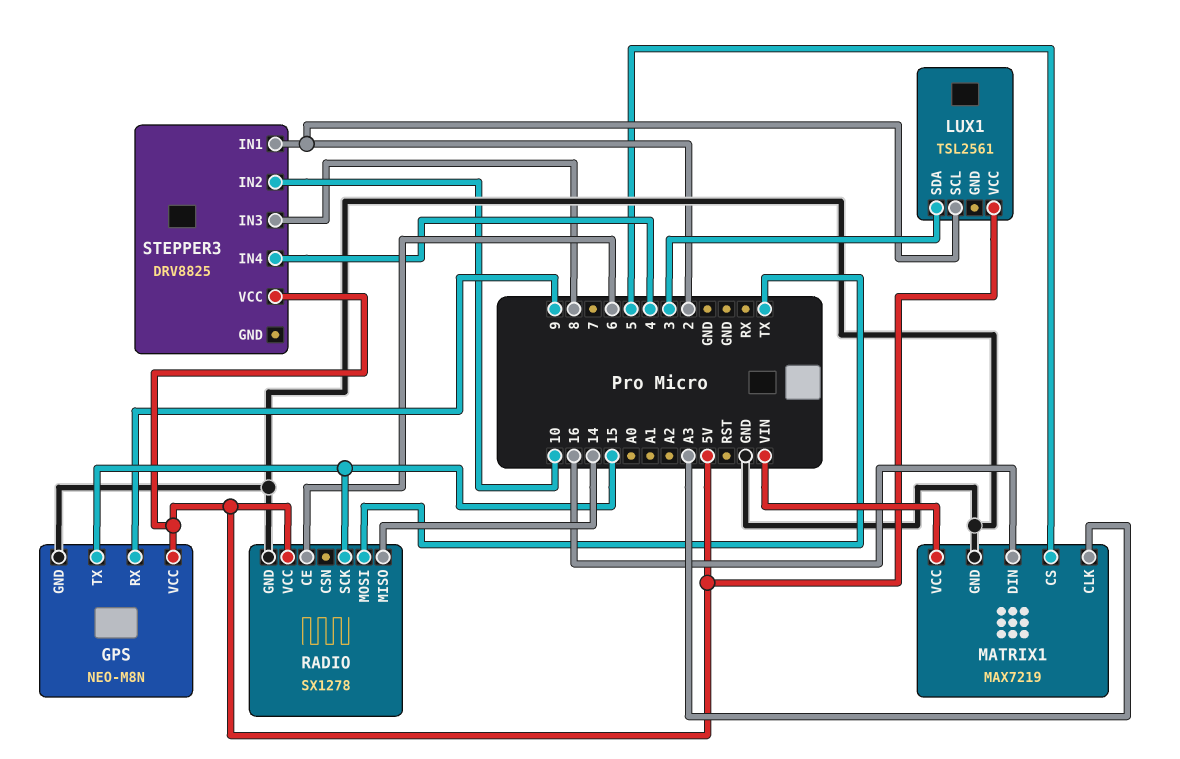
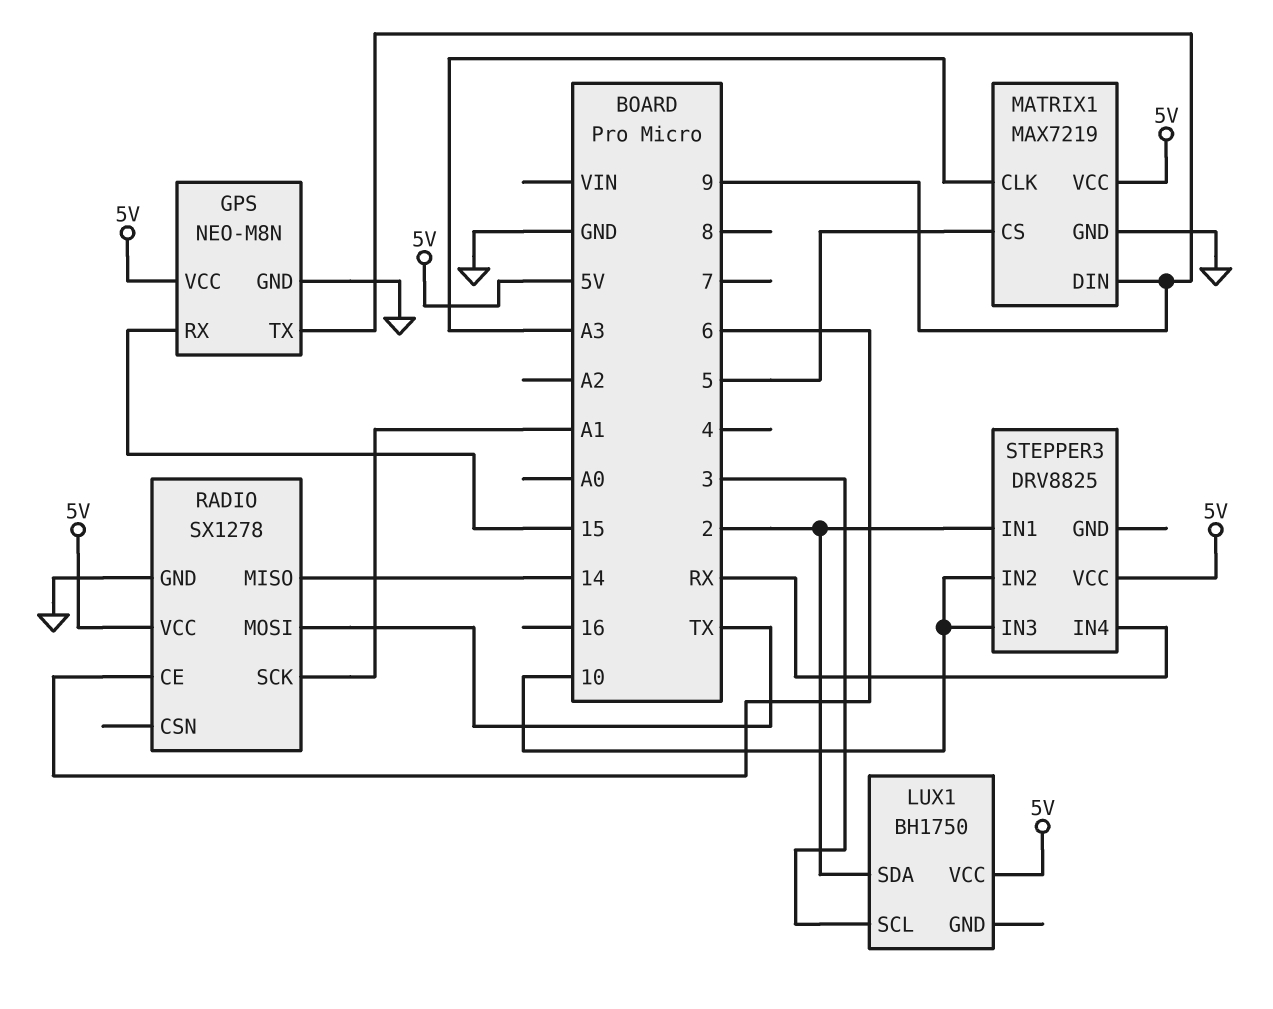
GPS pin RX: 9 -> 15
GPS pin TX: 15 -> 9
LUX1: TSL2561 -> BH1750
LUX1 pin SCL: 2 -> 3
LUX1 pin SDA: 3 -> 2
MATRIX1 pin DIN: 16 -> 9
MATRIX1 pin VCC: VIN -> 5V
RADIO pin SCK: 15 -> A1
STEPPER3 pin IN3: 8 -> 10
STEPPER3 pin IN4: 4 -> RX

